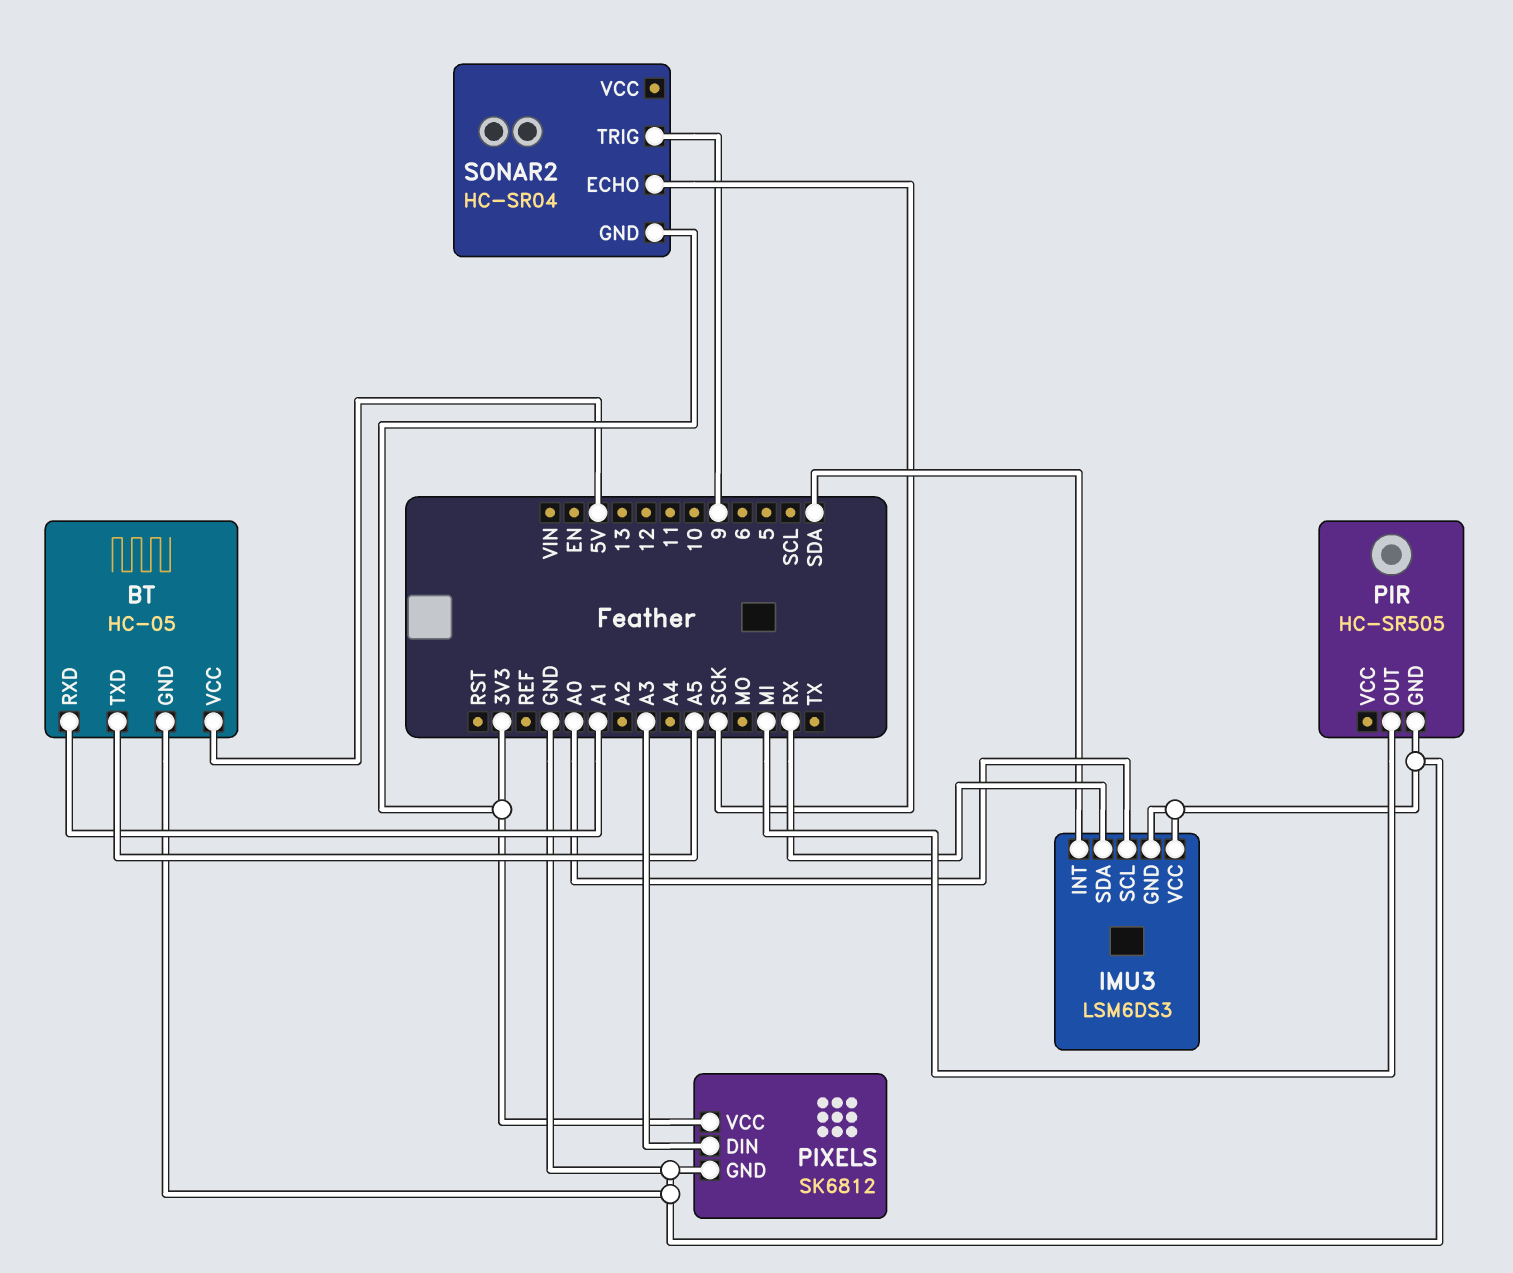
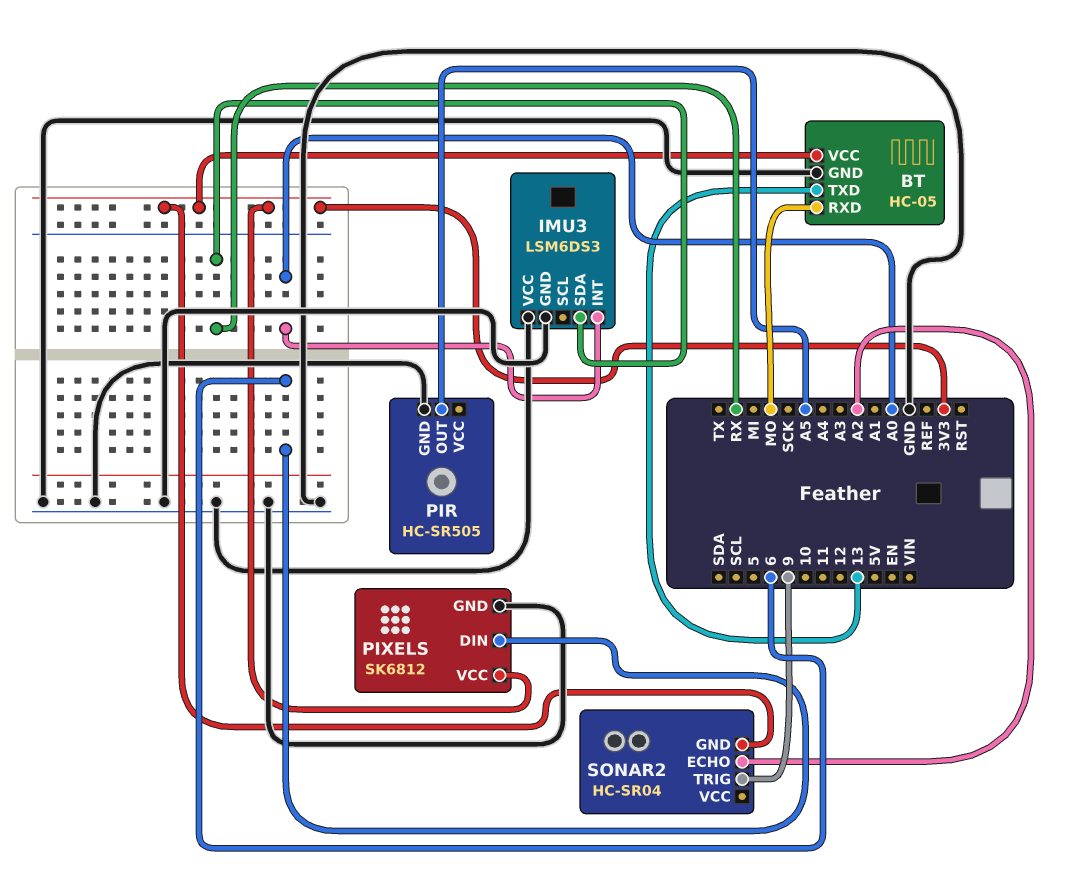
BT pin RXD: A1 -> MO
BT pin TXD: A5 -> 13
BT pin VCC: 5V -> 3V3
IMU3 pin INT: SDA -> A0
IMU3 pin SCL: A0 -> none
PIR pin OUT: MI -> A5
PIXELS pin DIN: A3 -> 6
SONAR2 pin ECHO: SCK -> A2

